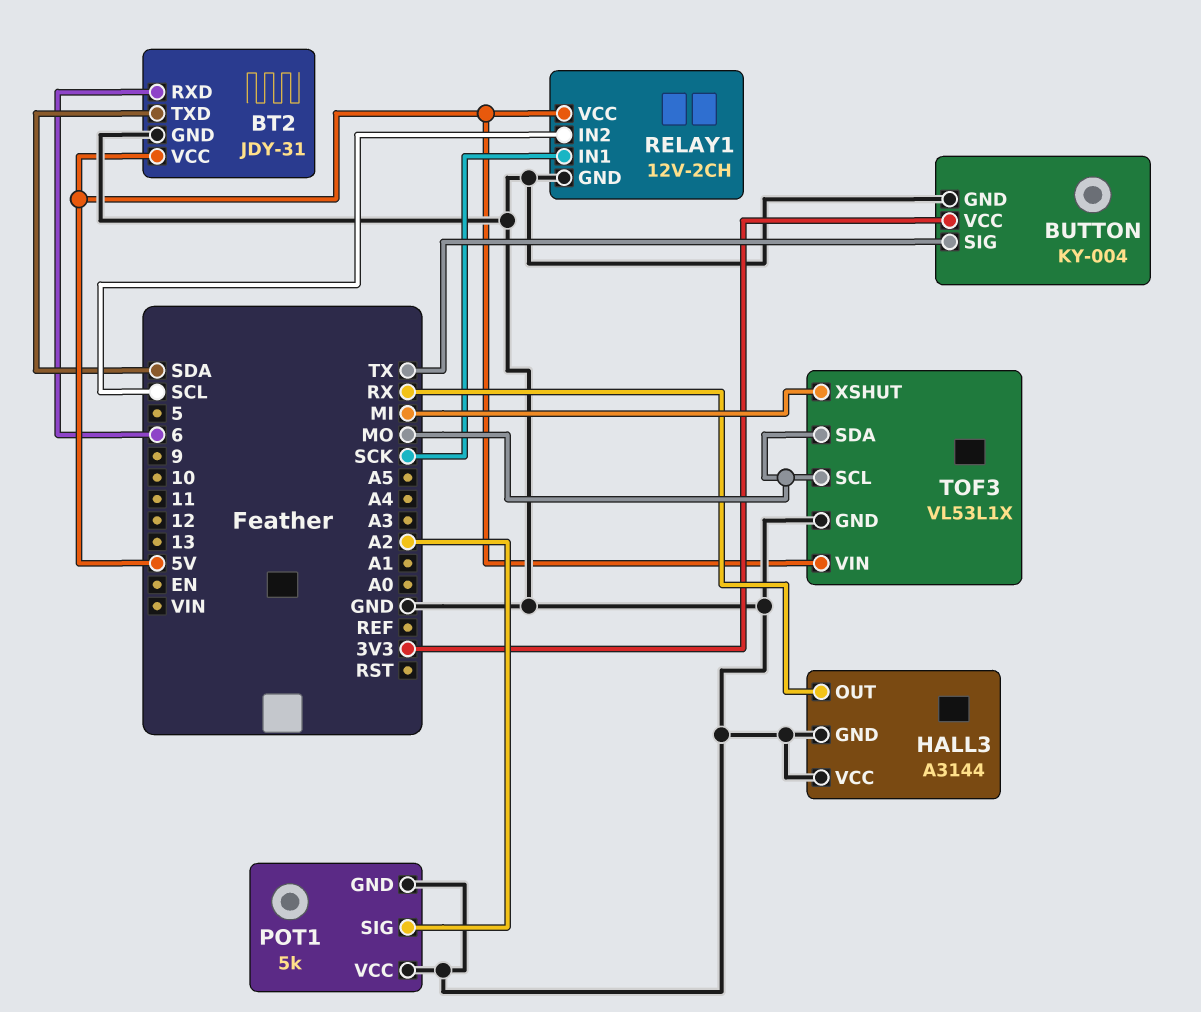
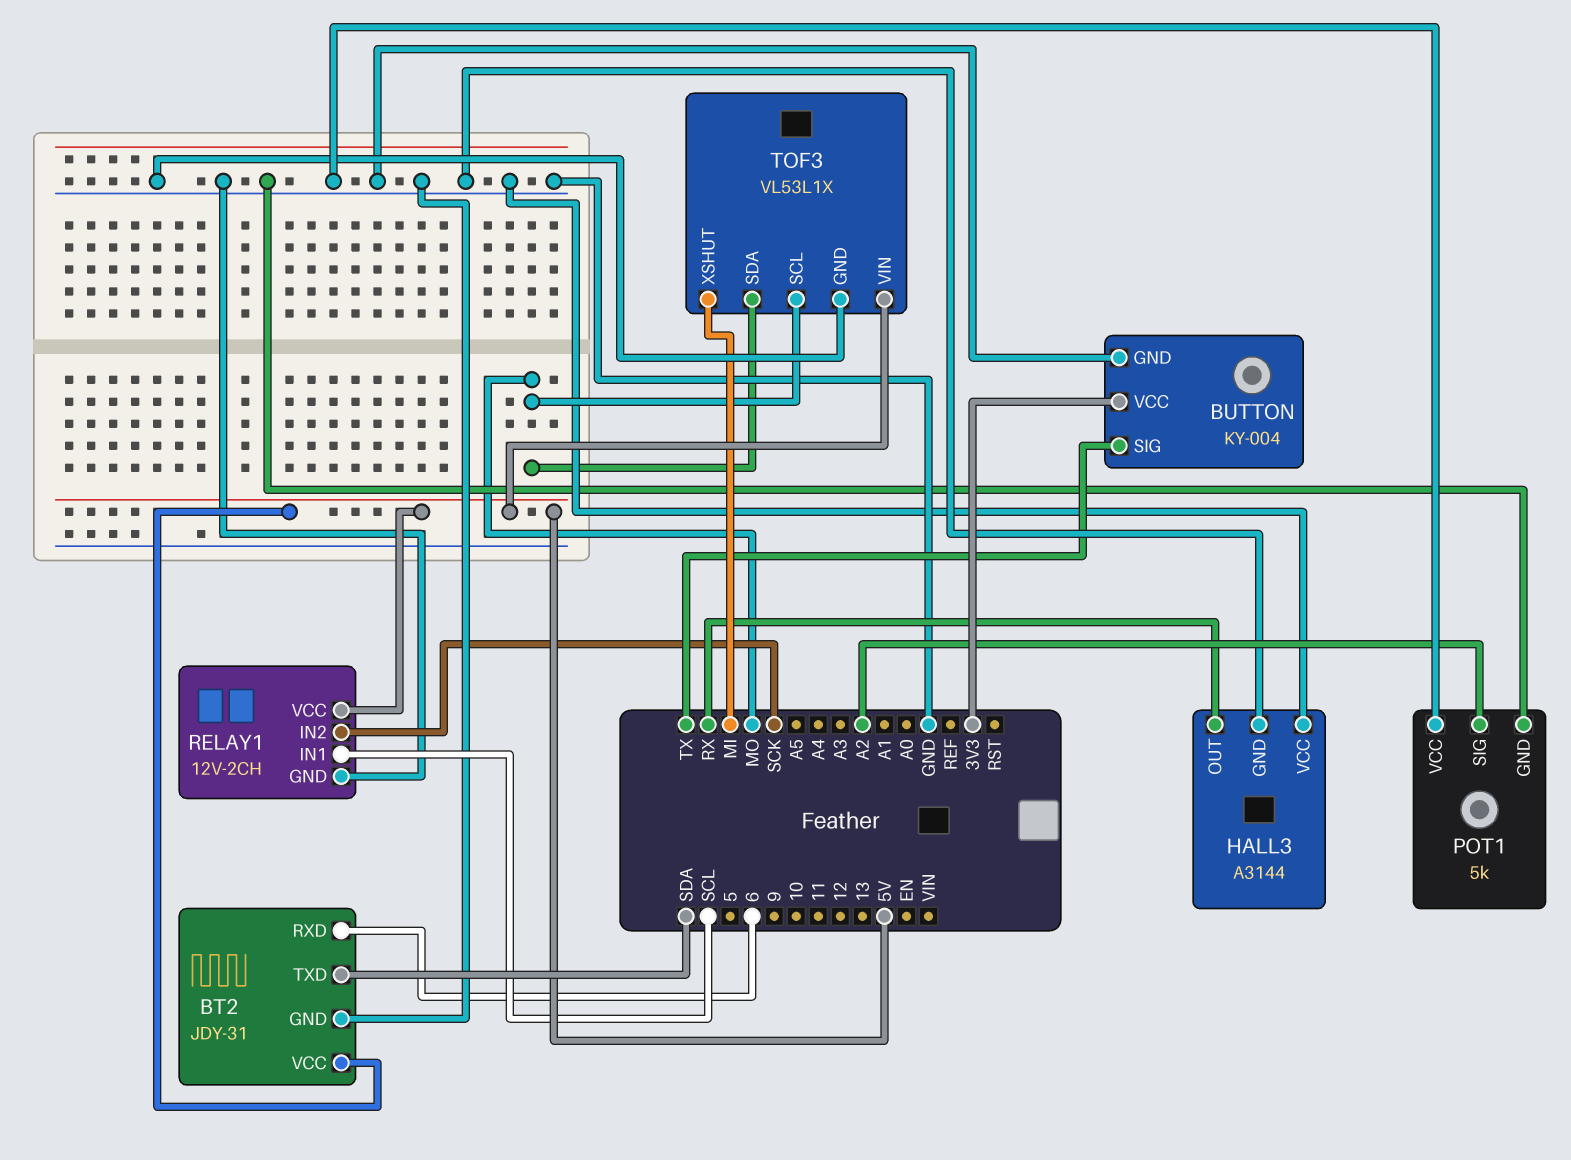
RELAY1 pin IN1: SCK -> SCL
RELAY1 pin IN2: SCL -> SCK

